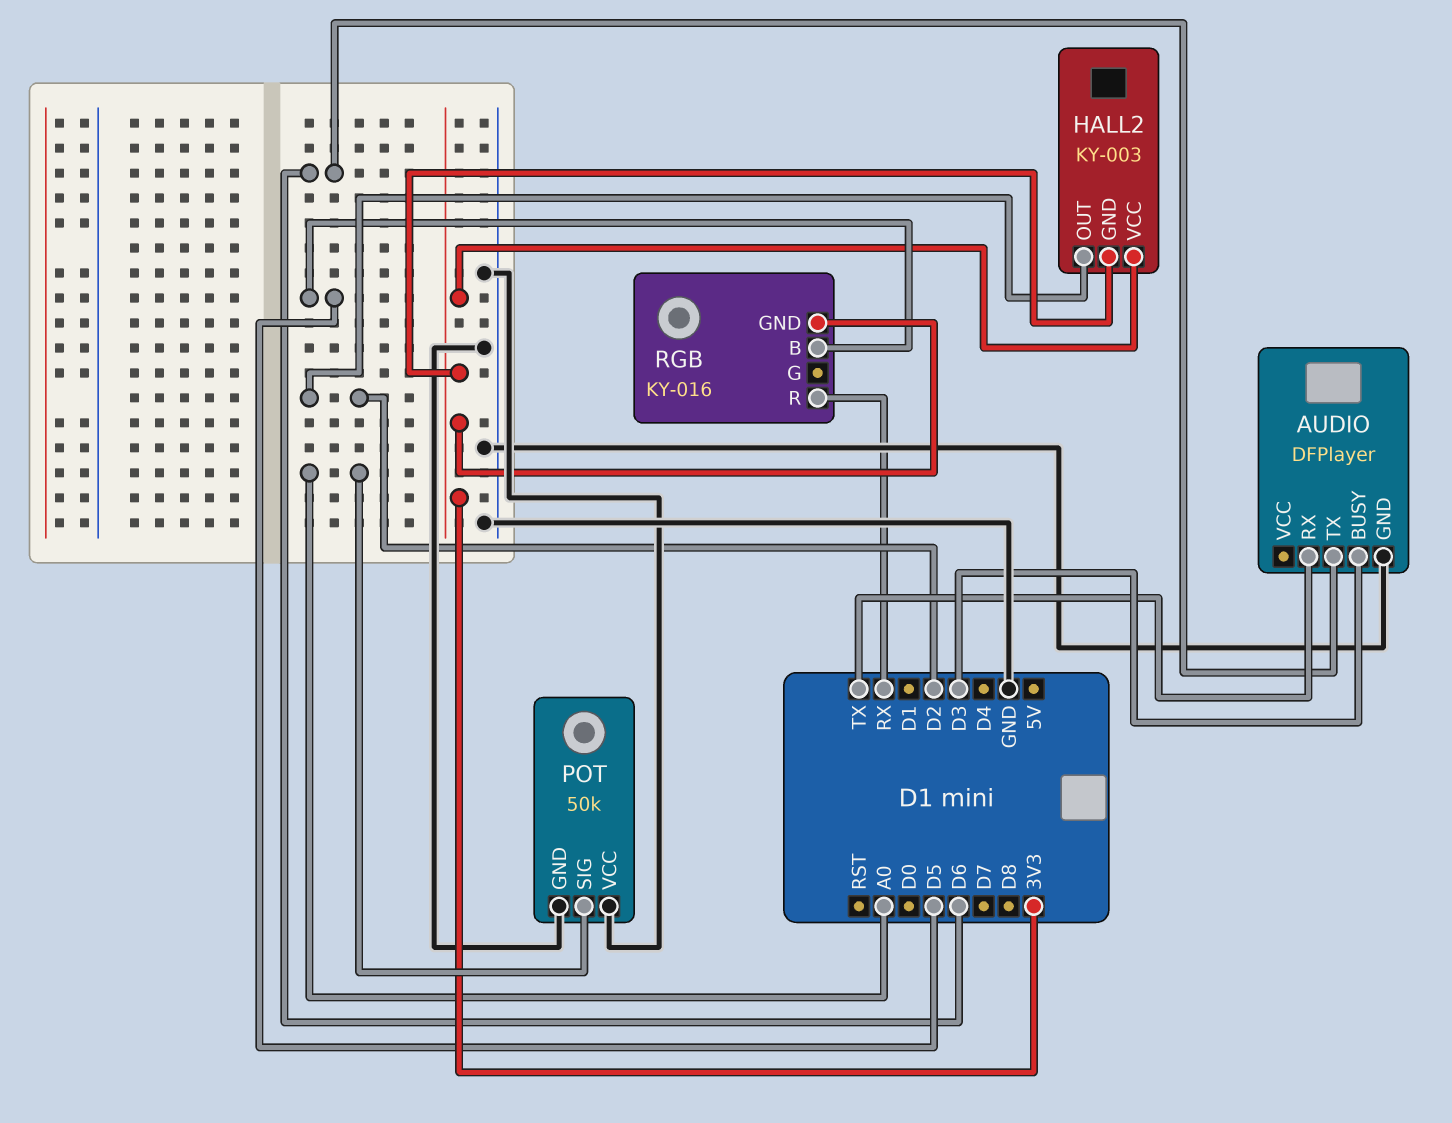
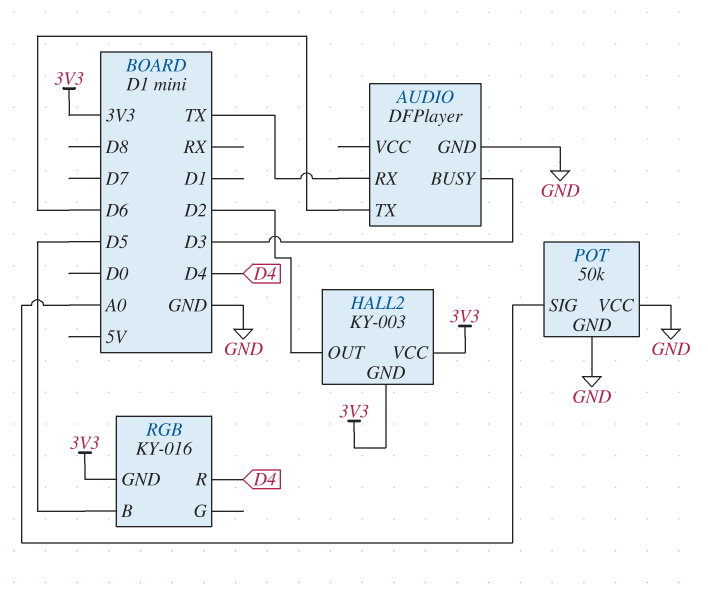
RGB pin R: RX -> D4

